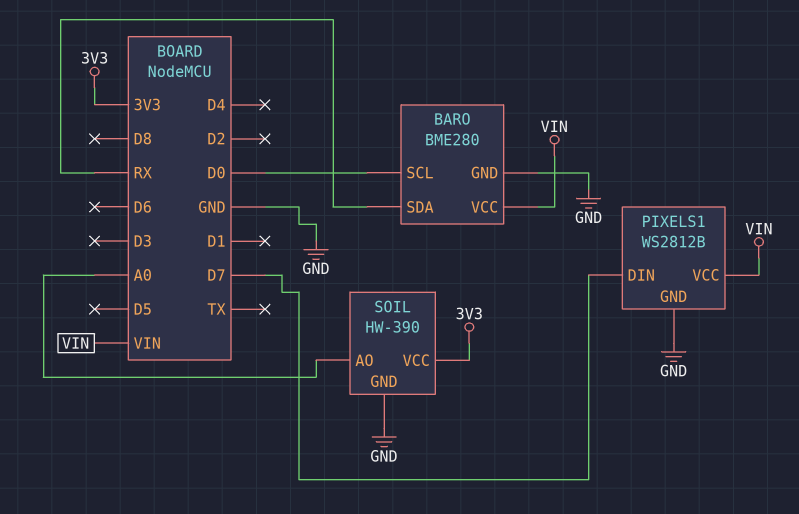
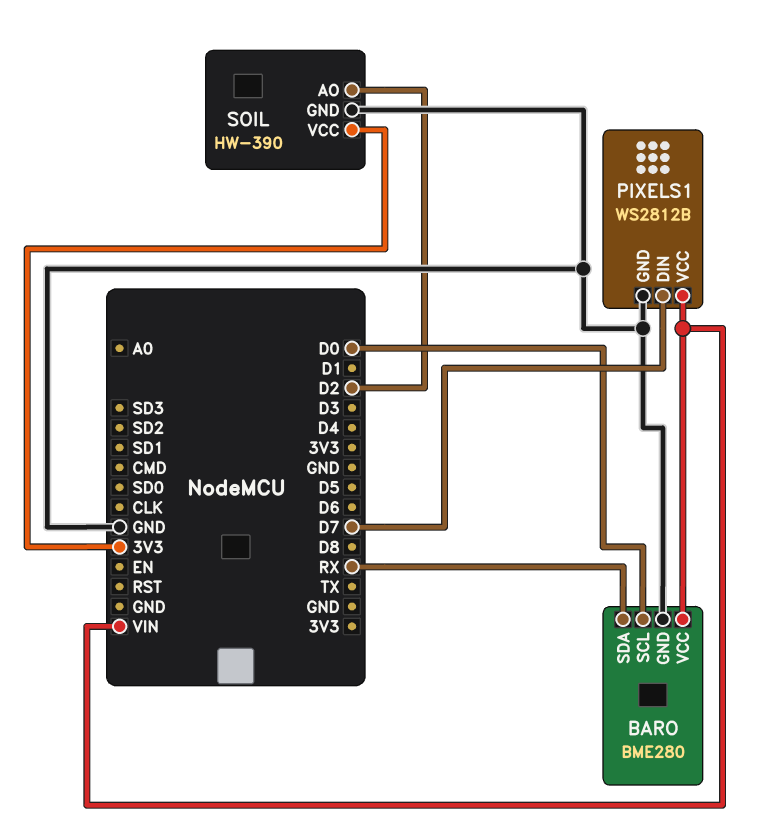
SOIL pin AO: A0 -> D2

